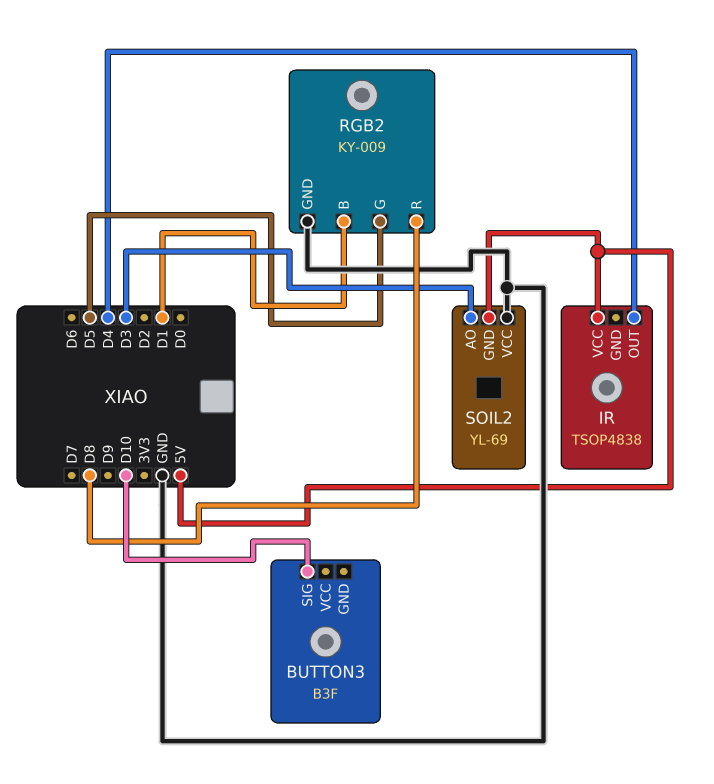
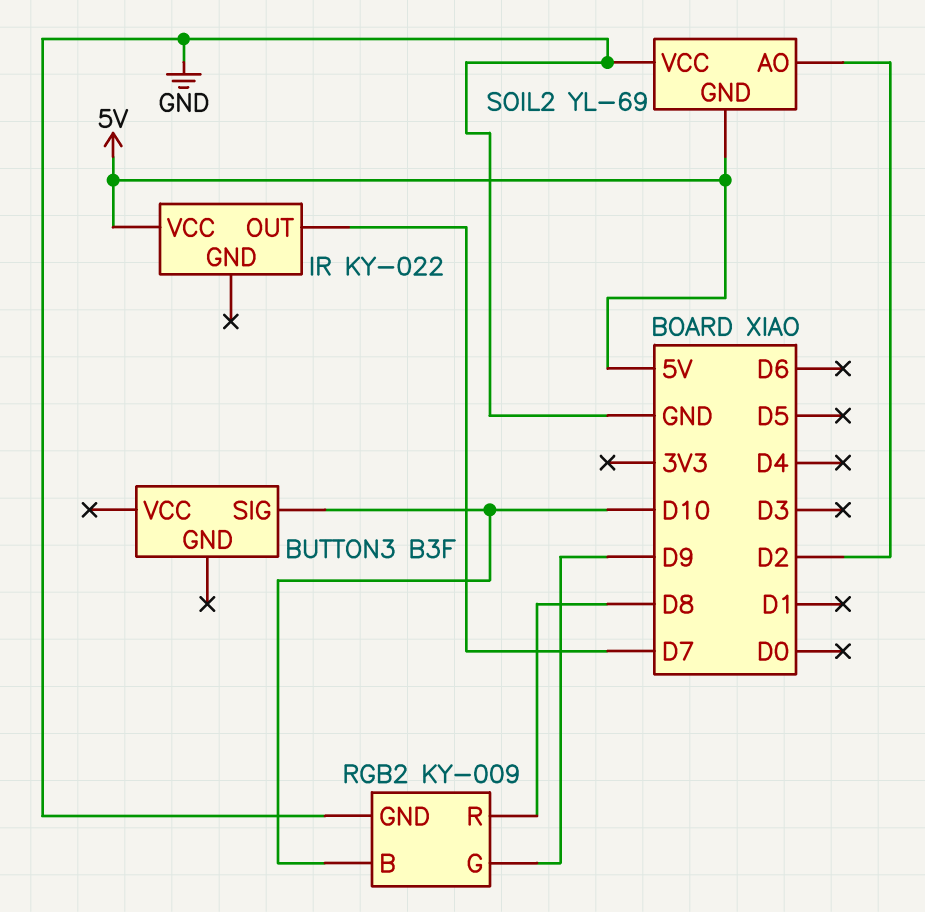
IR: TSOP4838 -> KY-022
IR pin OUT: D4 -> D7
RGB2 pin B: D1 -> D10
RGB2 pin G: D5 -> D9
SOIL2 pin AO: D3 -> D2

